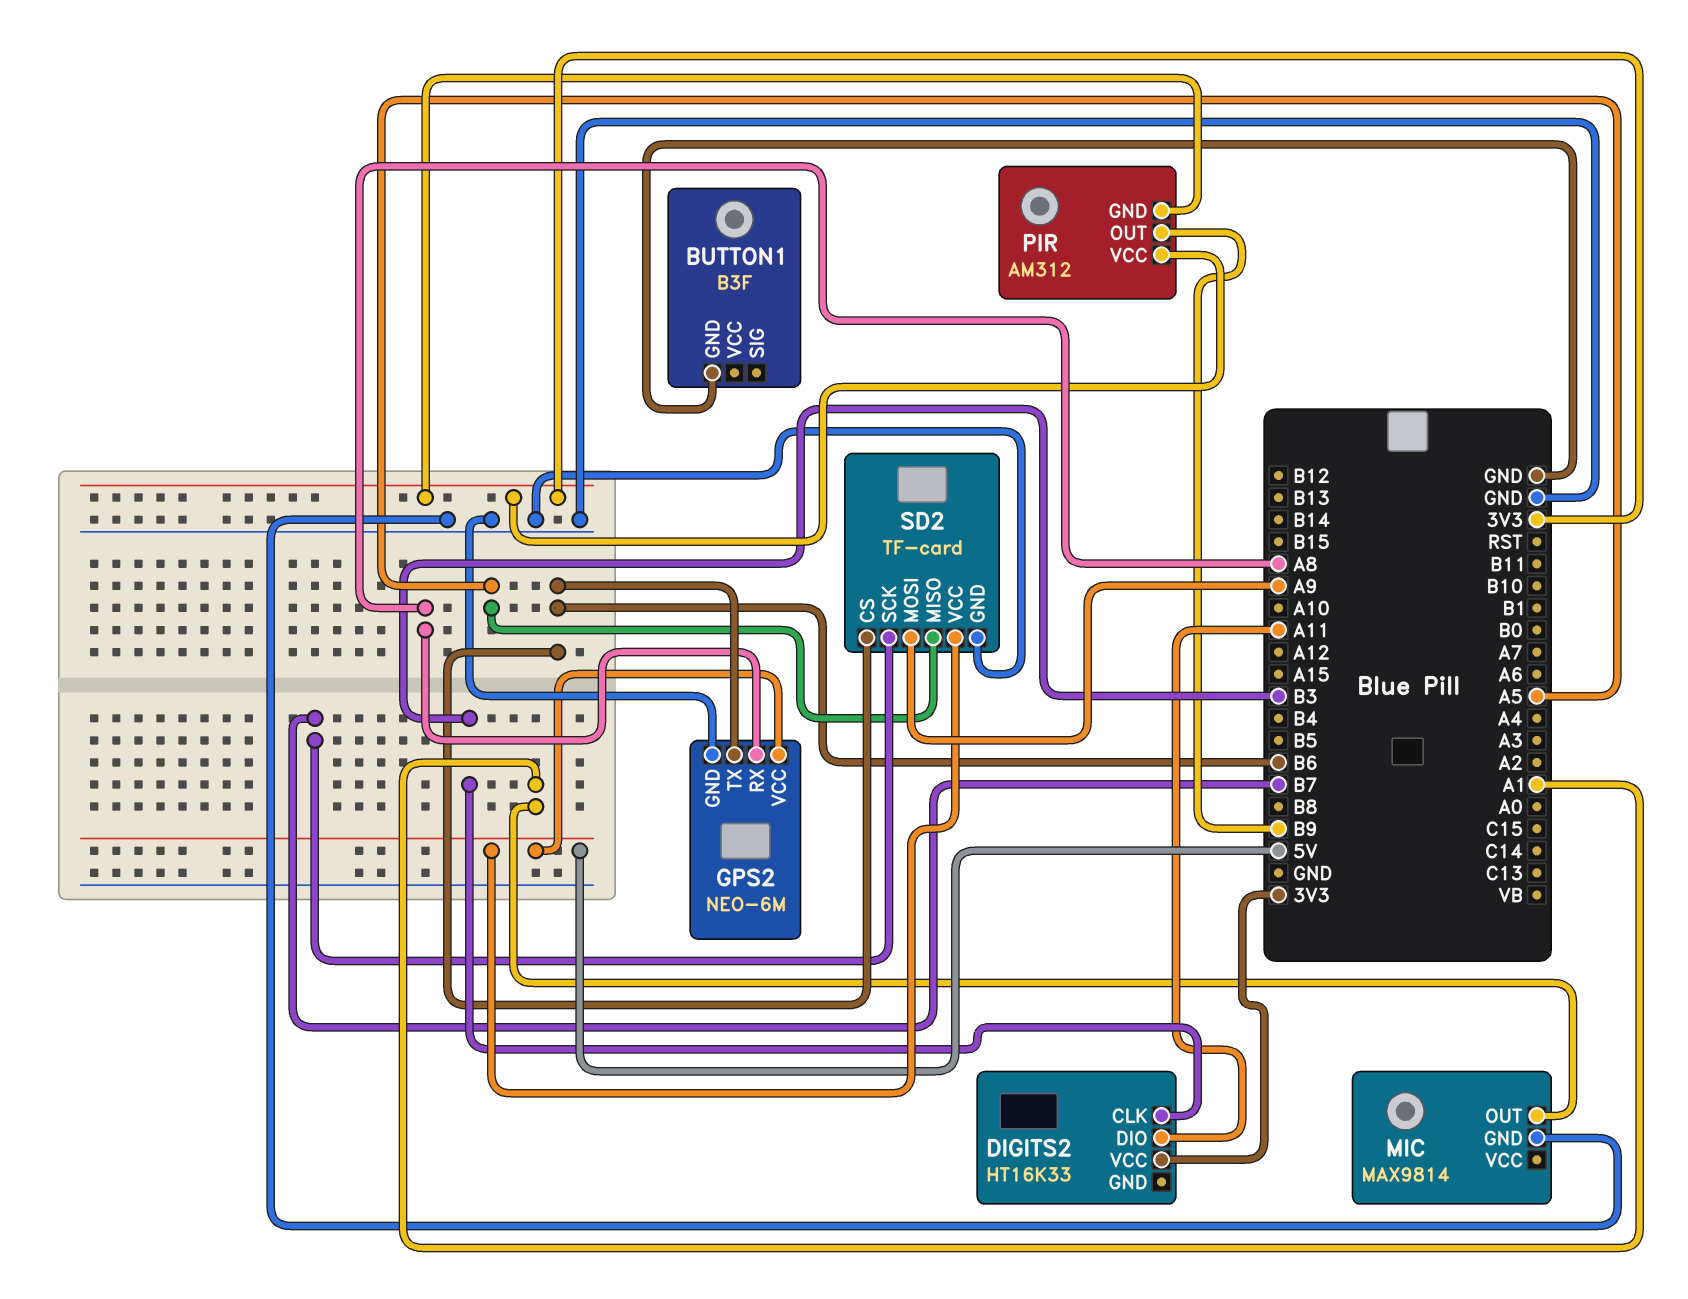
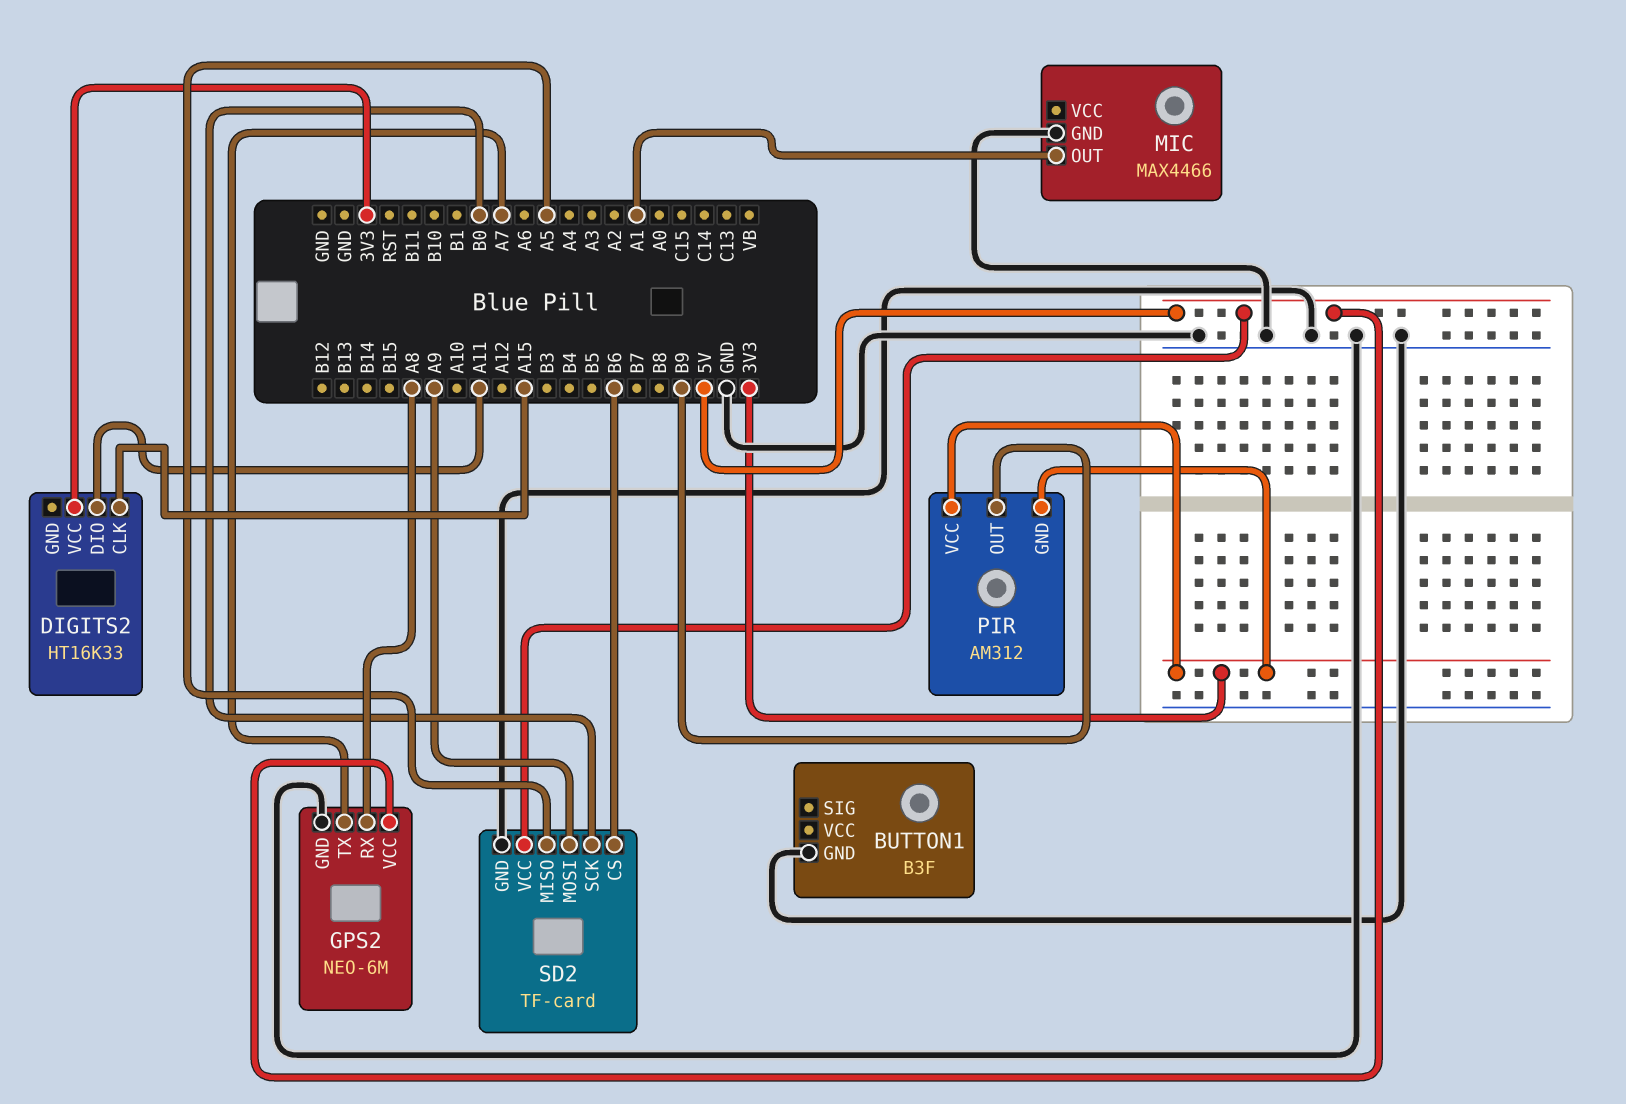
DIGITS2 pin CLK: B3 -> A15
GPS2 pin TX: B6 -> A7
MIC: MAX9814 -> MAX4466
SD2 pin SCK: B7 -> B0

